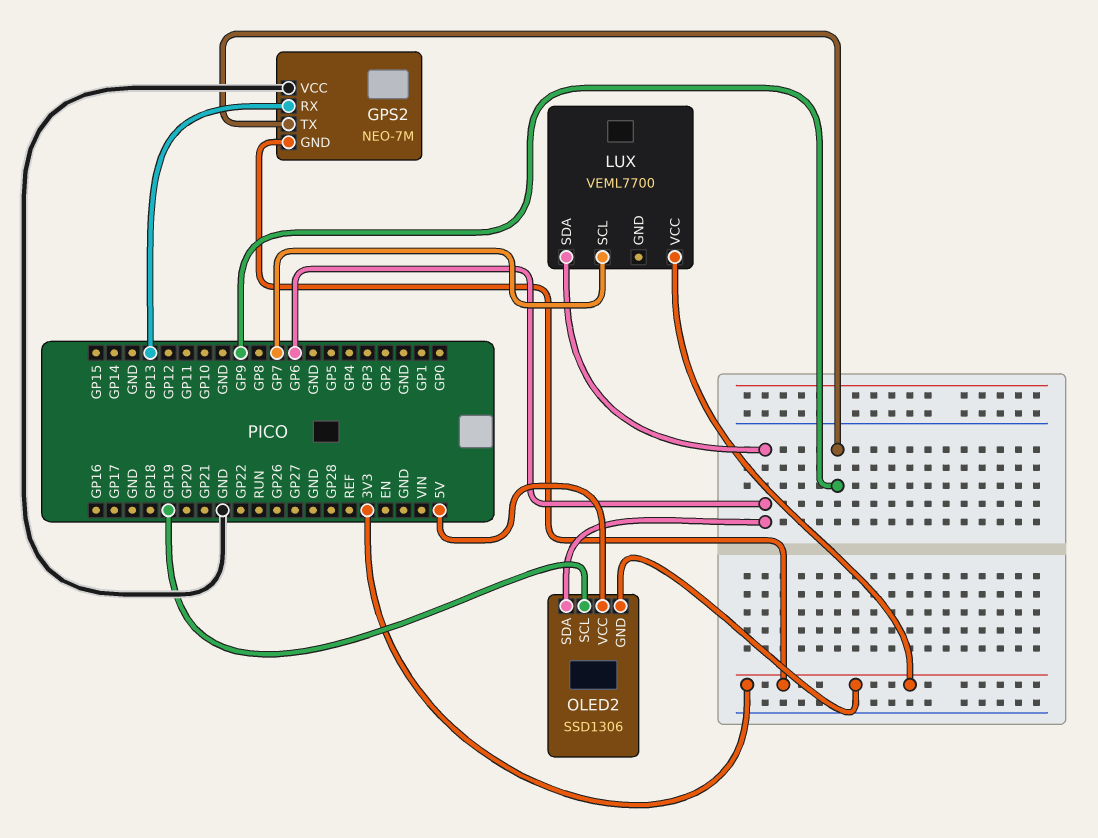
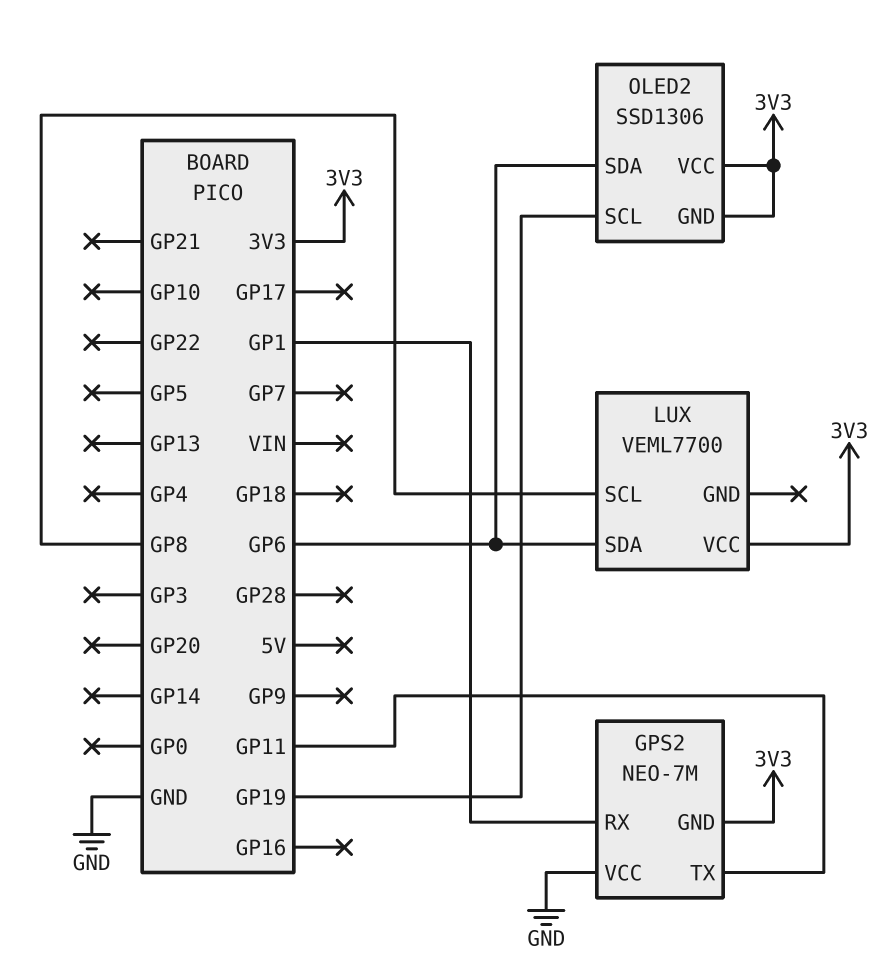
GPS2 pin RX: GP13 -> GP1
GPS2 pin TX: GP9 -> GP11
LUX pin SCL: GP7 -> GP8
OLED2 pin VCC: 5V -> 3V3

